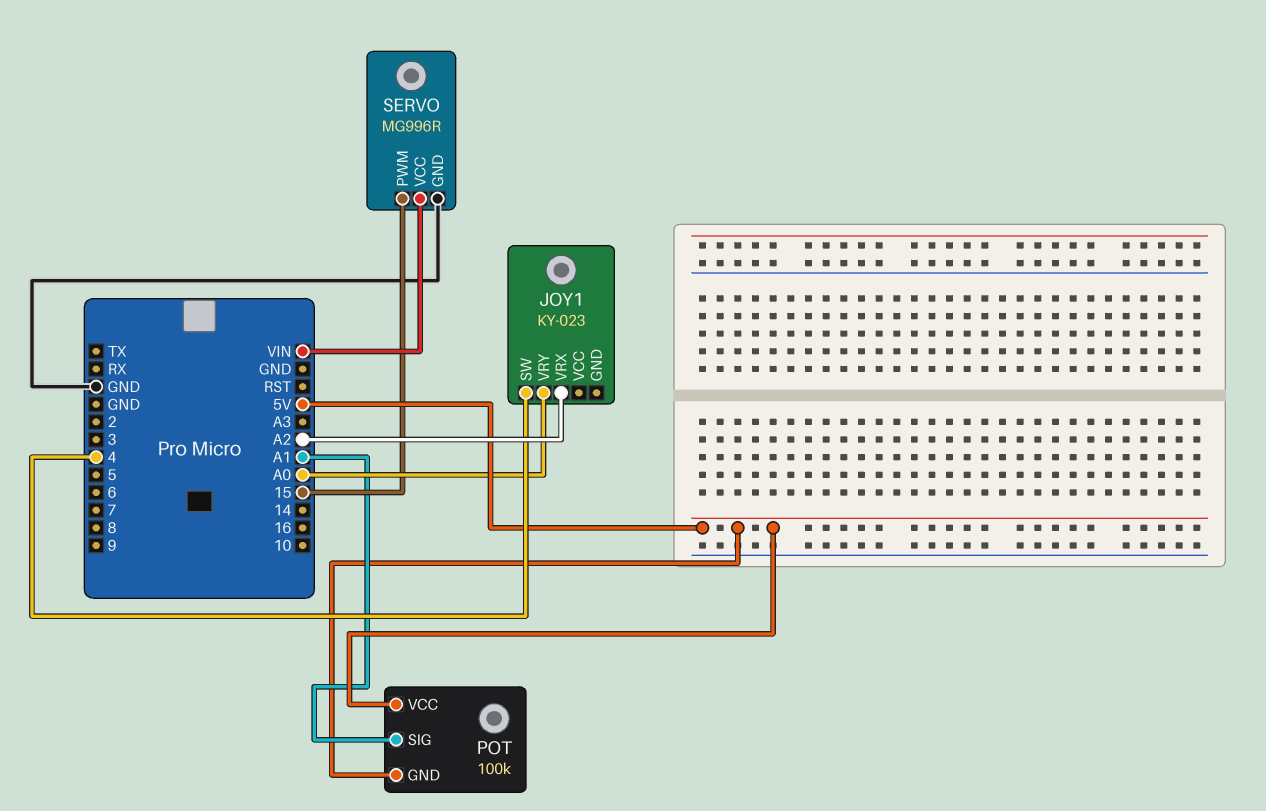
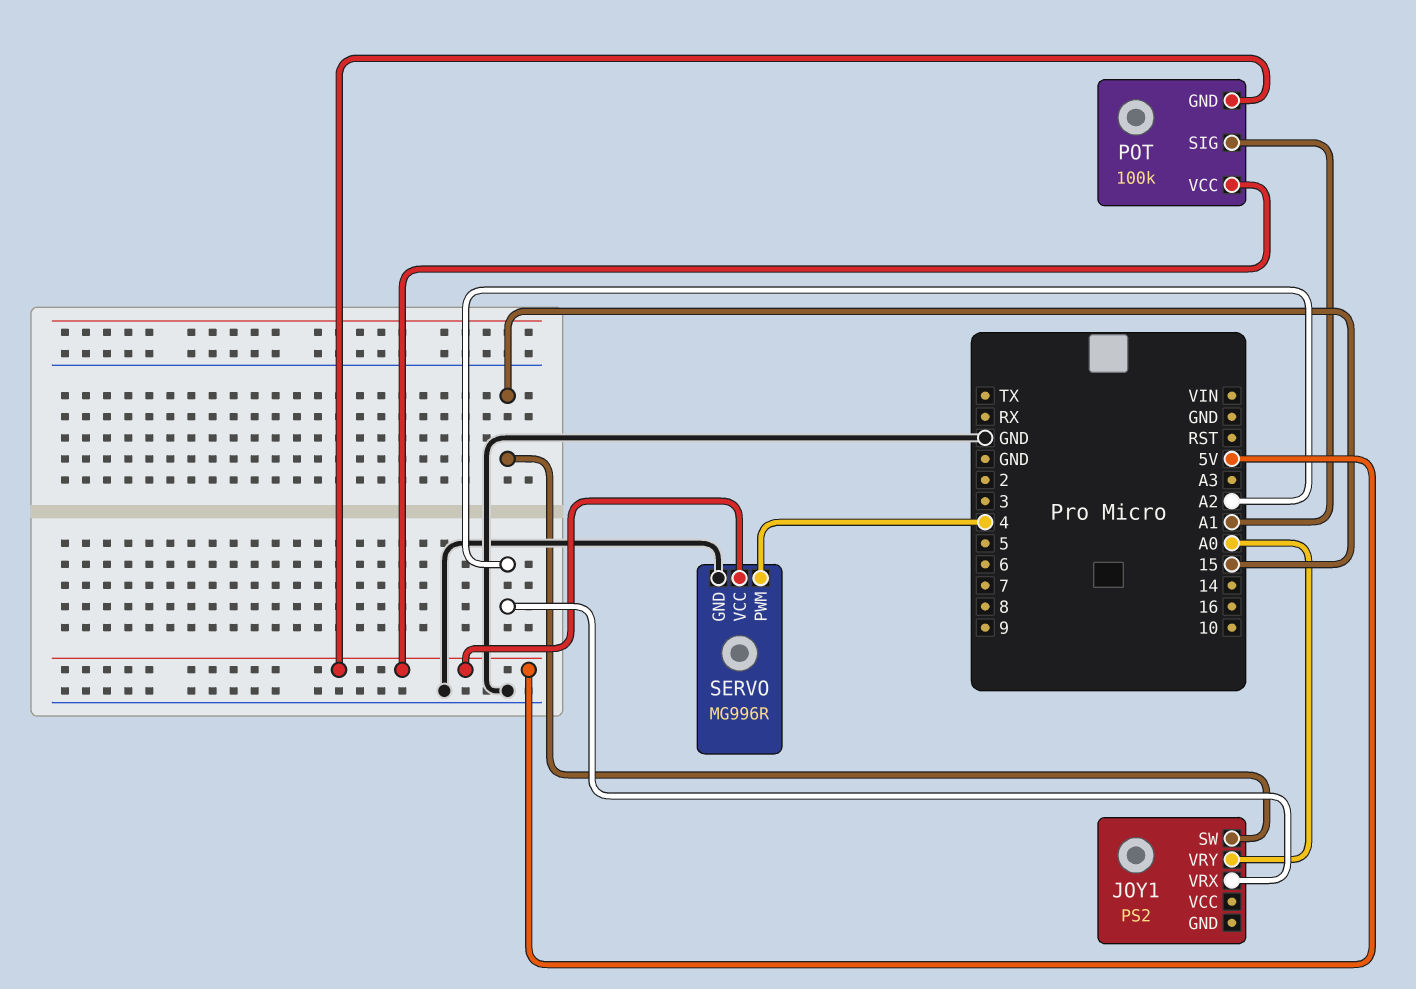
JOY1: KY-023 -> PS2
JOY1 pin SW: 4 -> 15
SERVO pin PWM: 15 -> 4
SERVO pin VCC: VIN -> 5V

